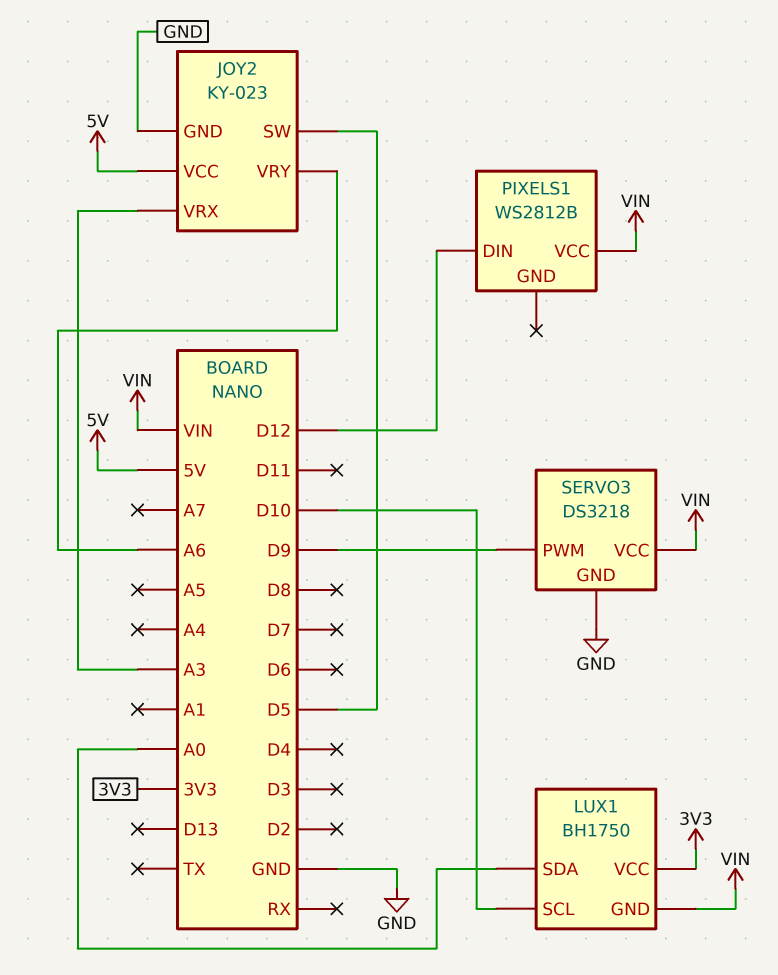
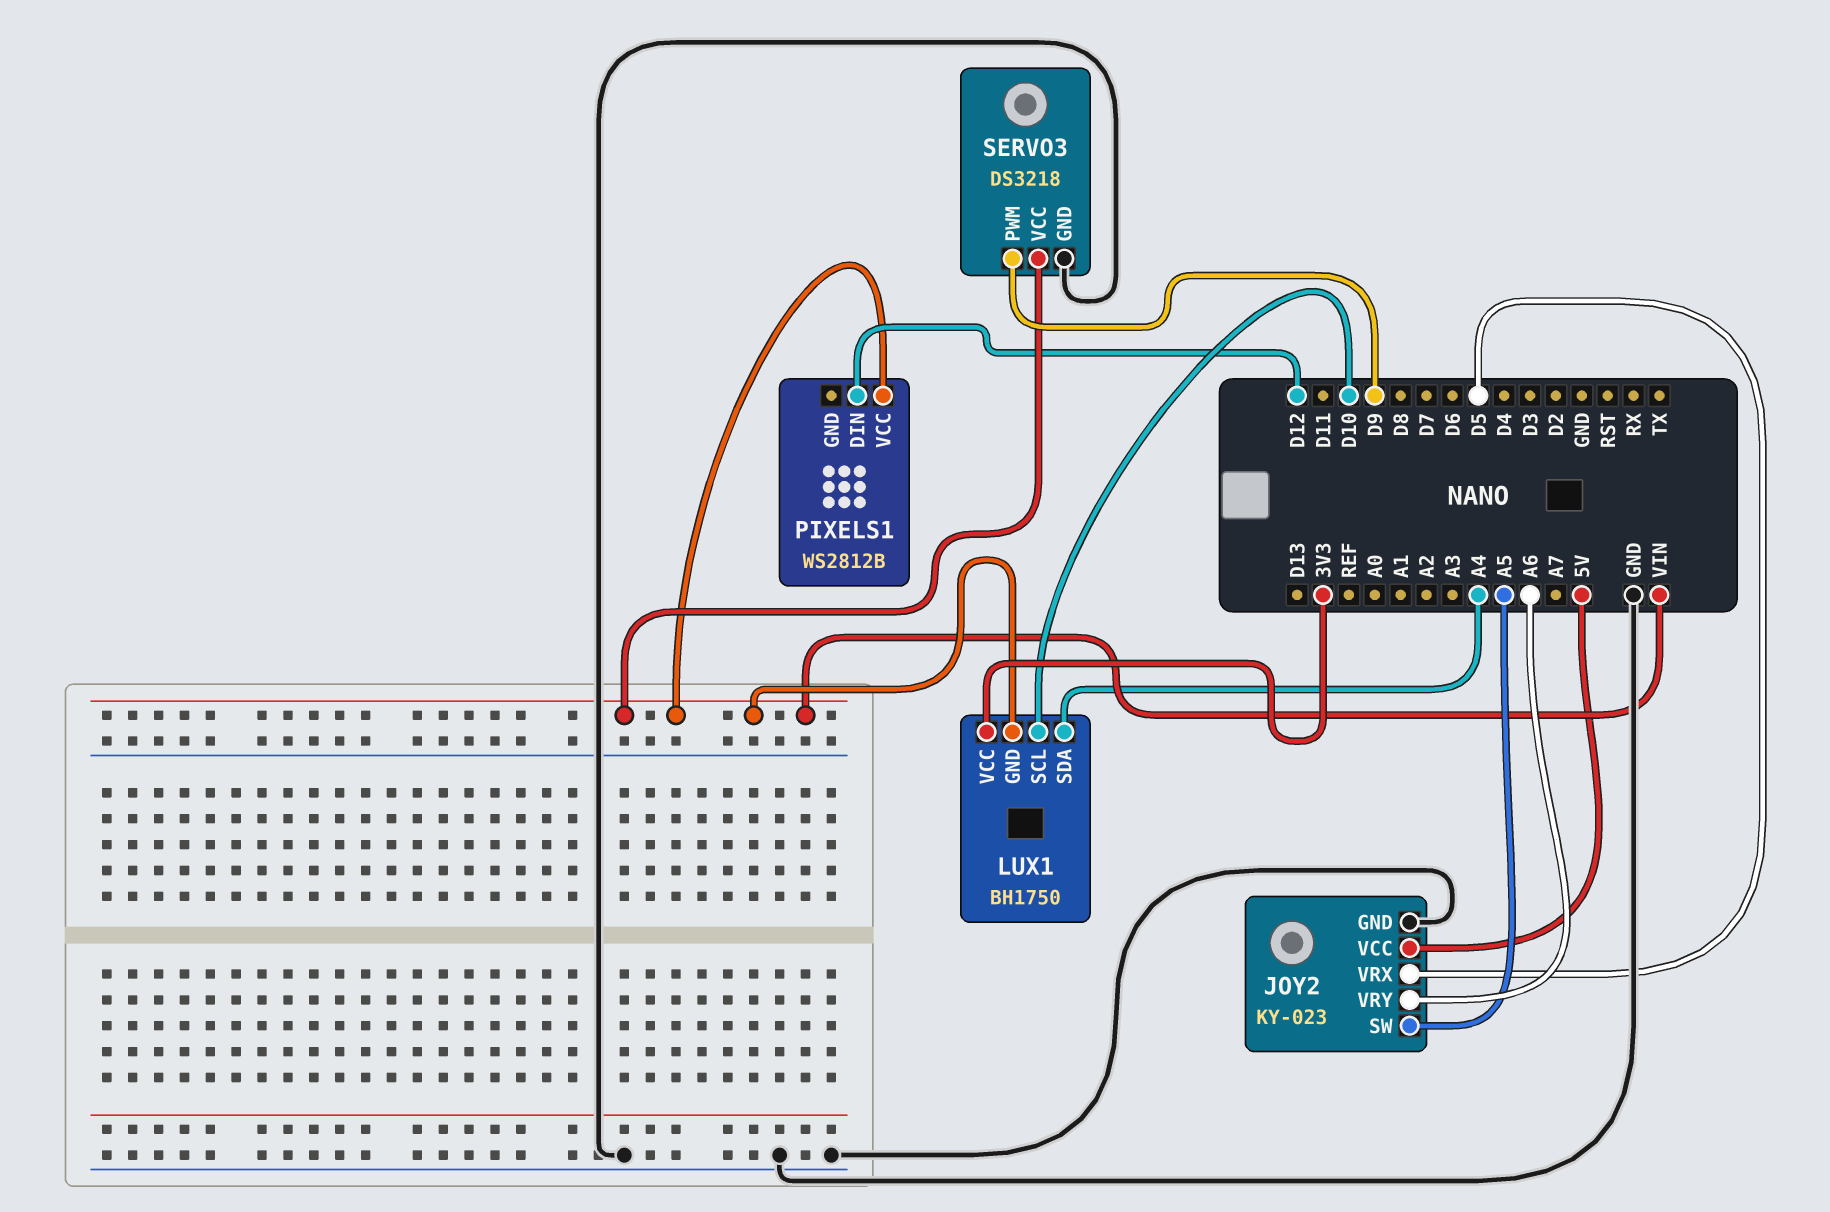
JOY2 pin SW: D5 -> A5
JOY2 pin VRX: A3 -> D5
LUX1 pin SDA: A0 -> A4

